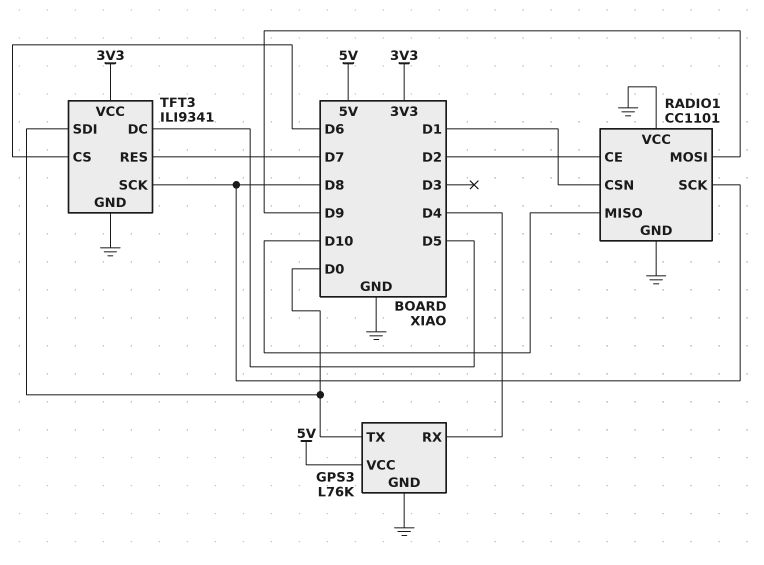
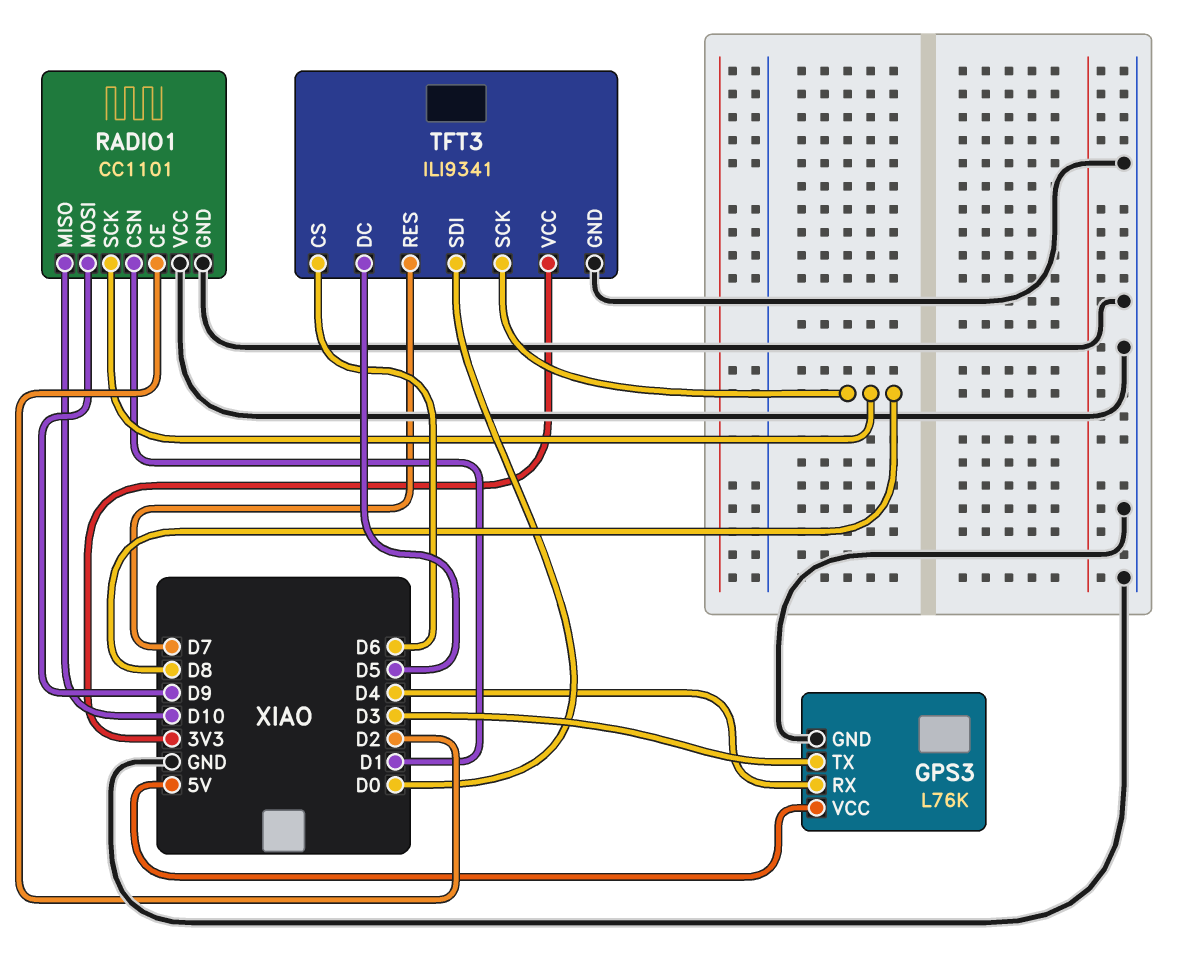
GPS3 pin TX: D0 -> D3

